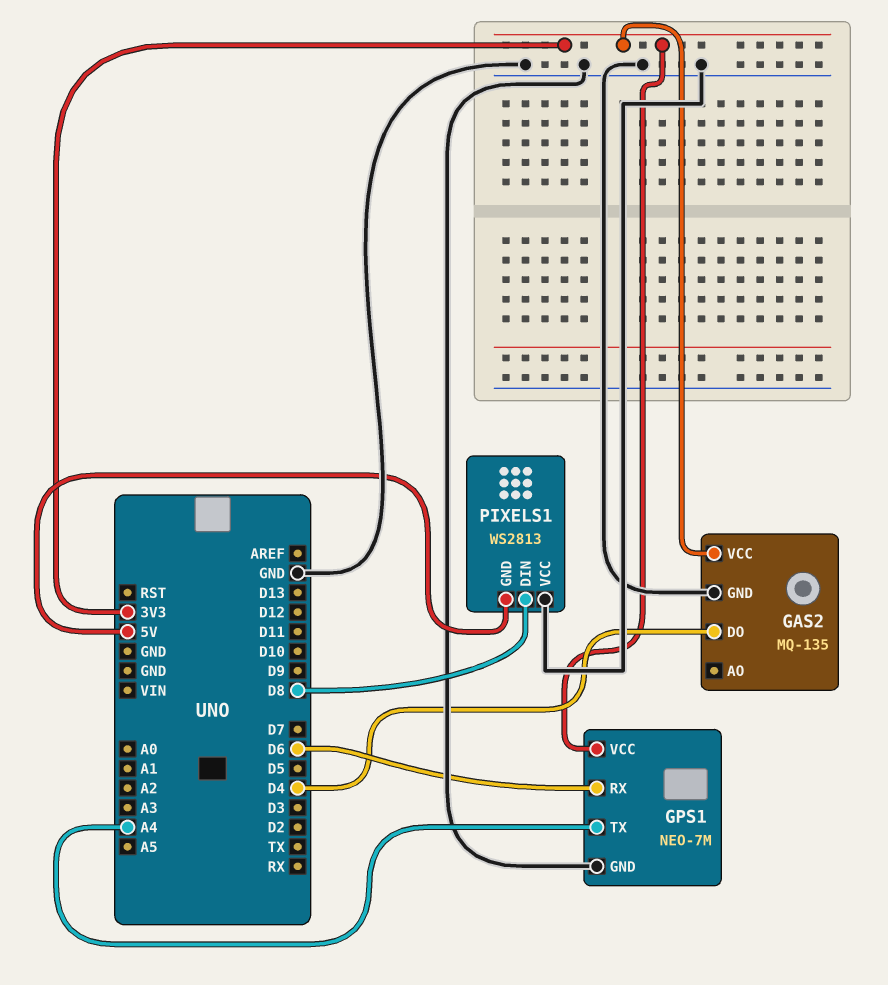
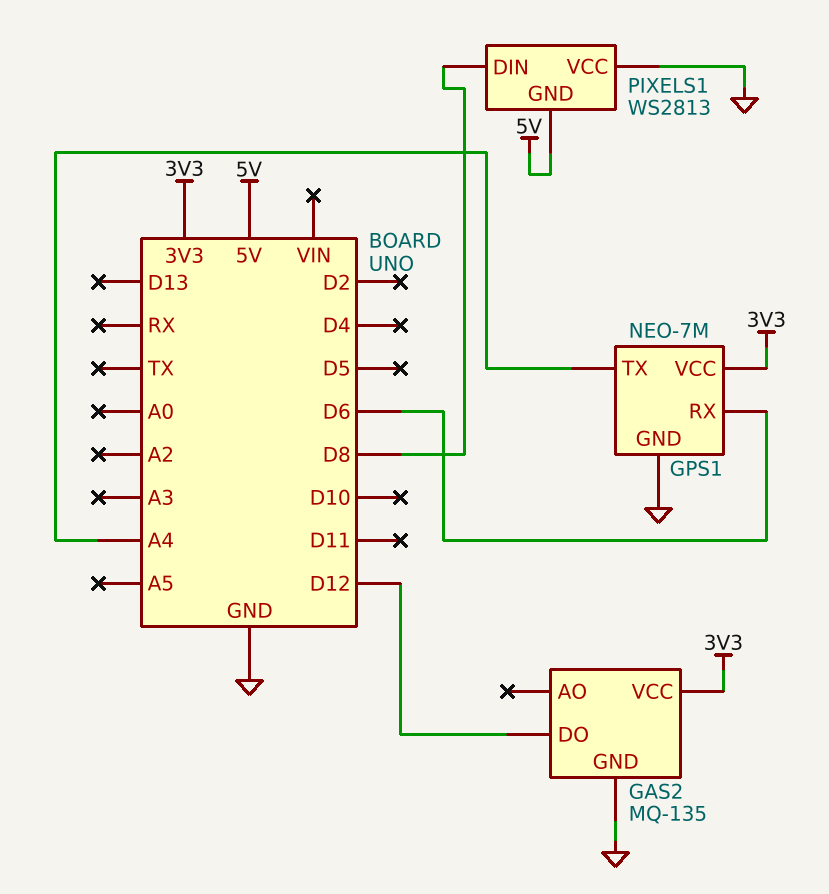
GAS2 pin DO: D4 -> D12

